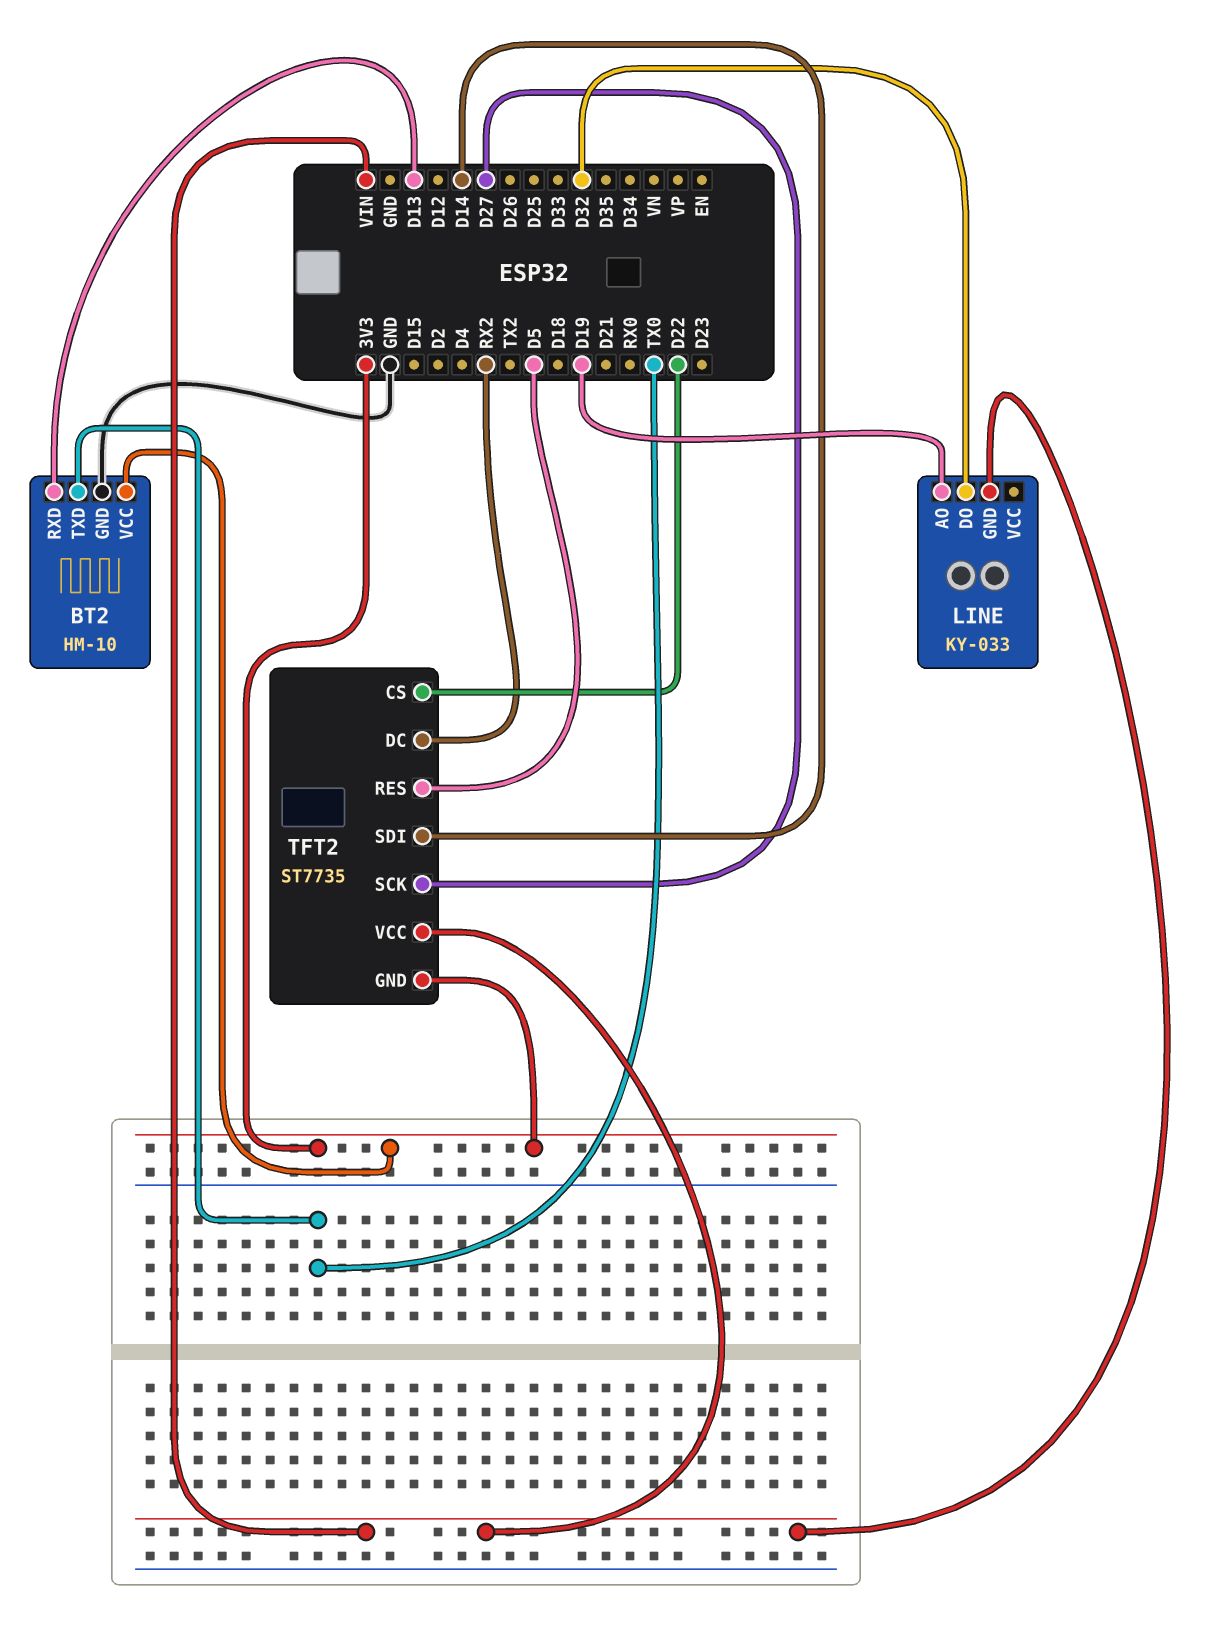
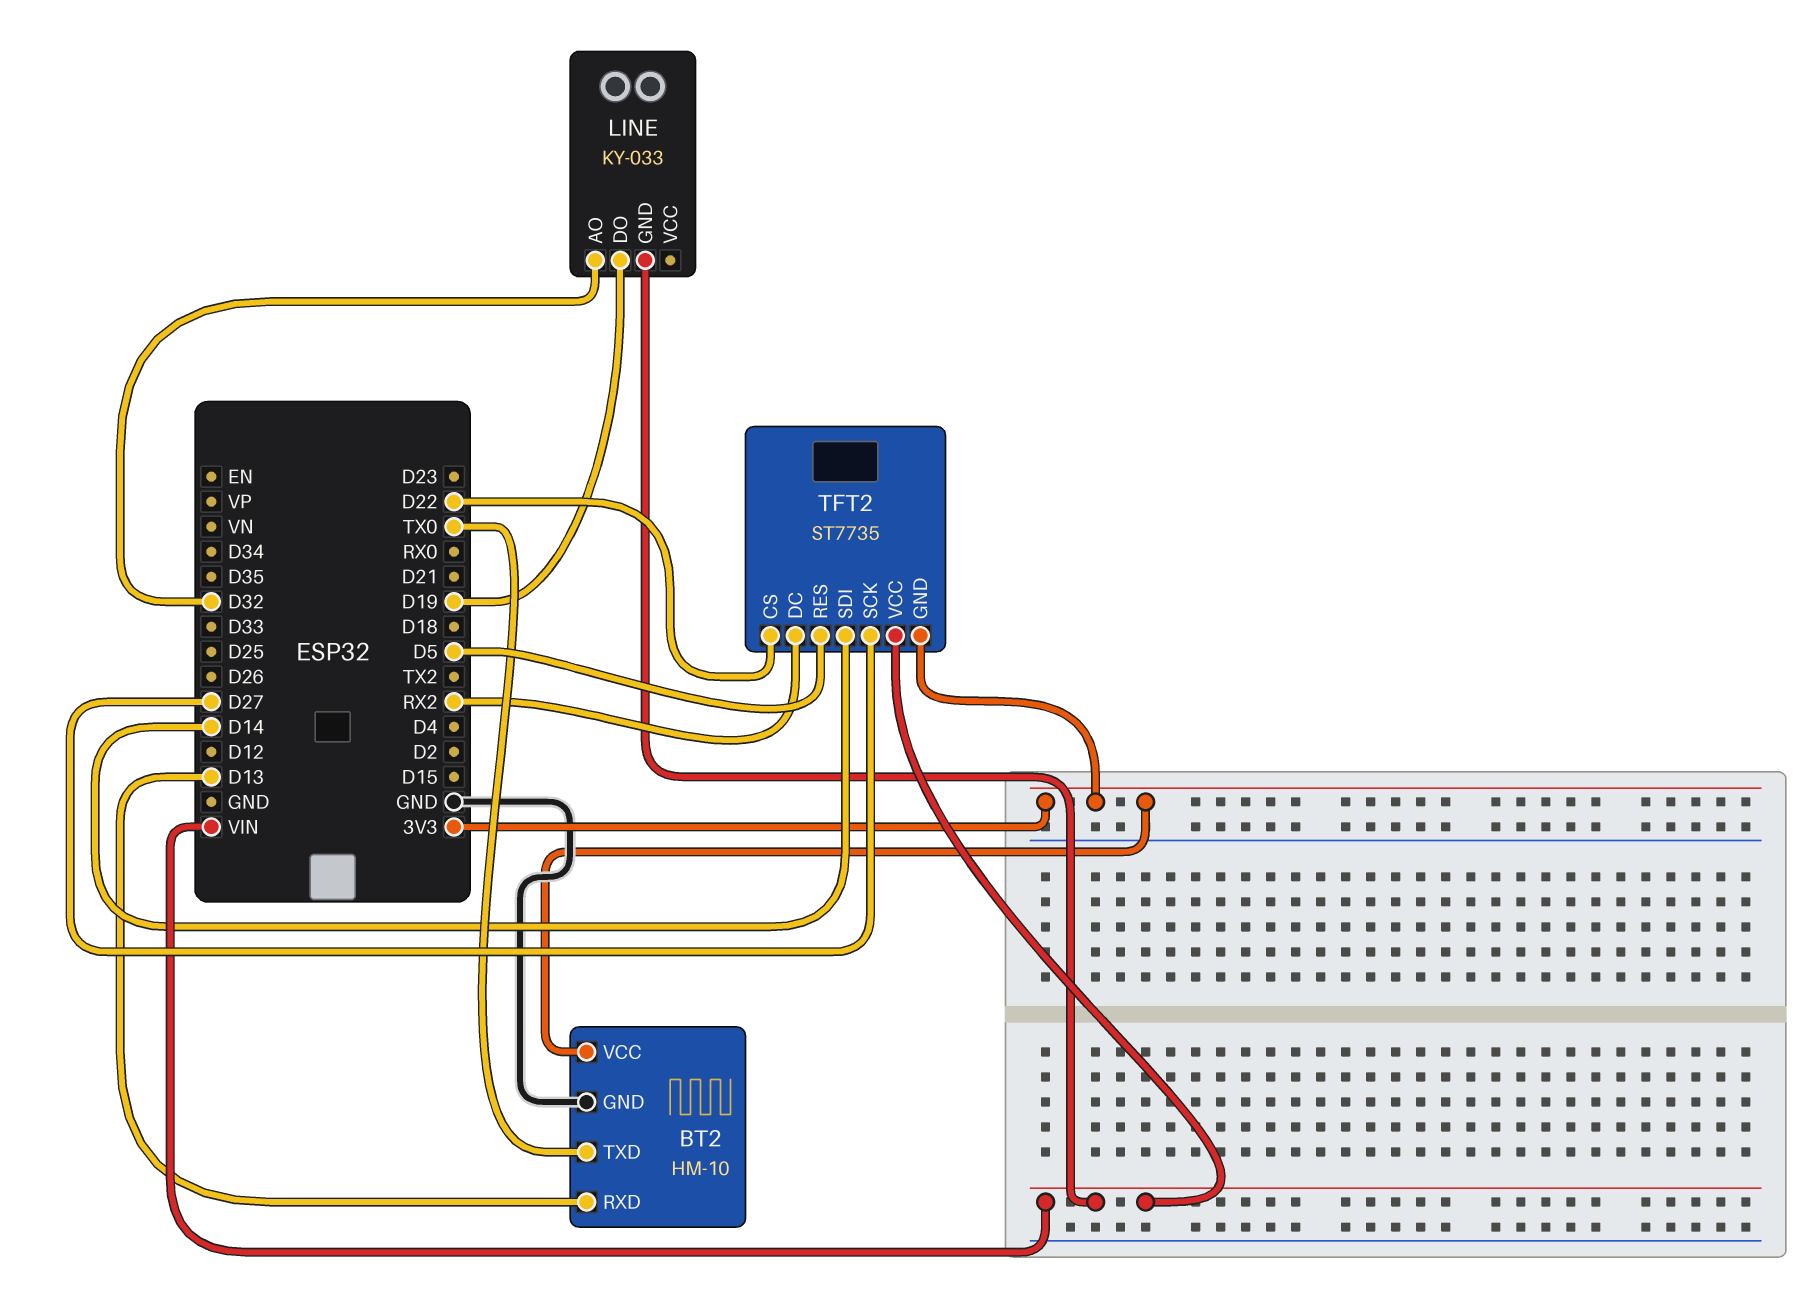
LINE pin AO: D19 -> D32
LINE pin DO: D32 -> D19

